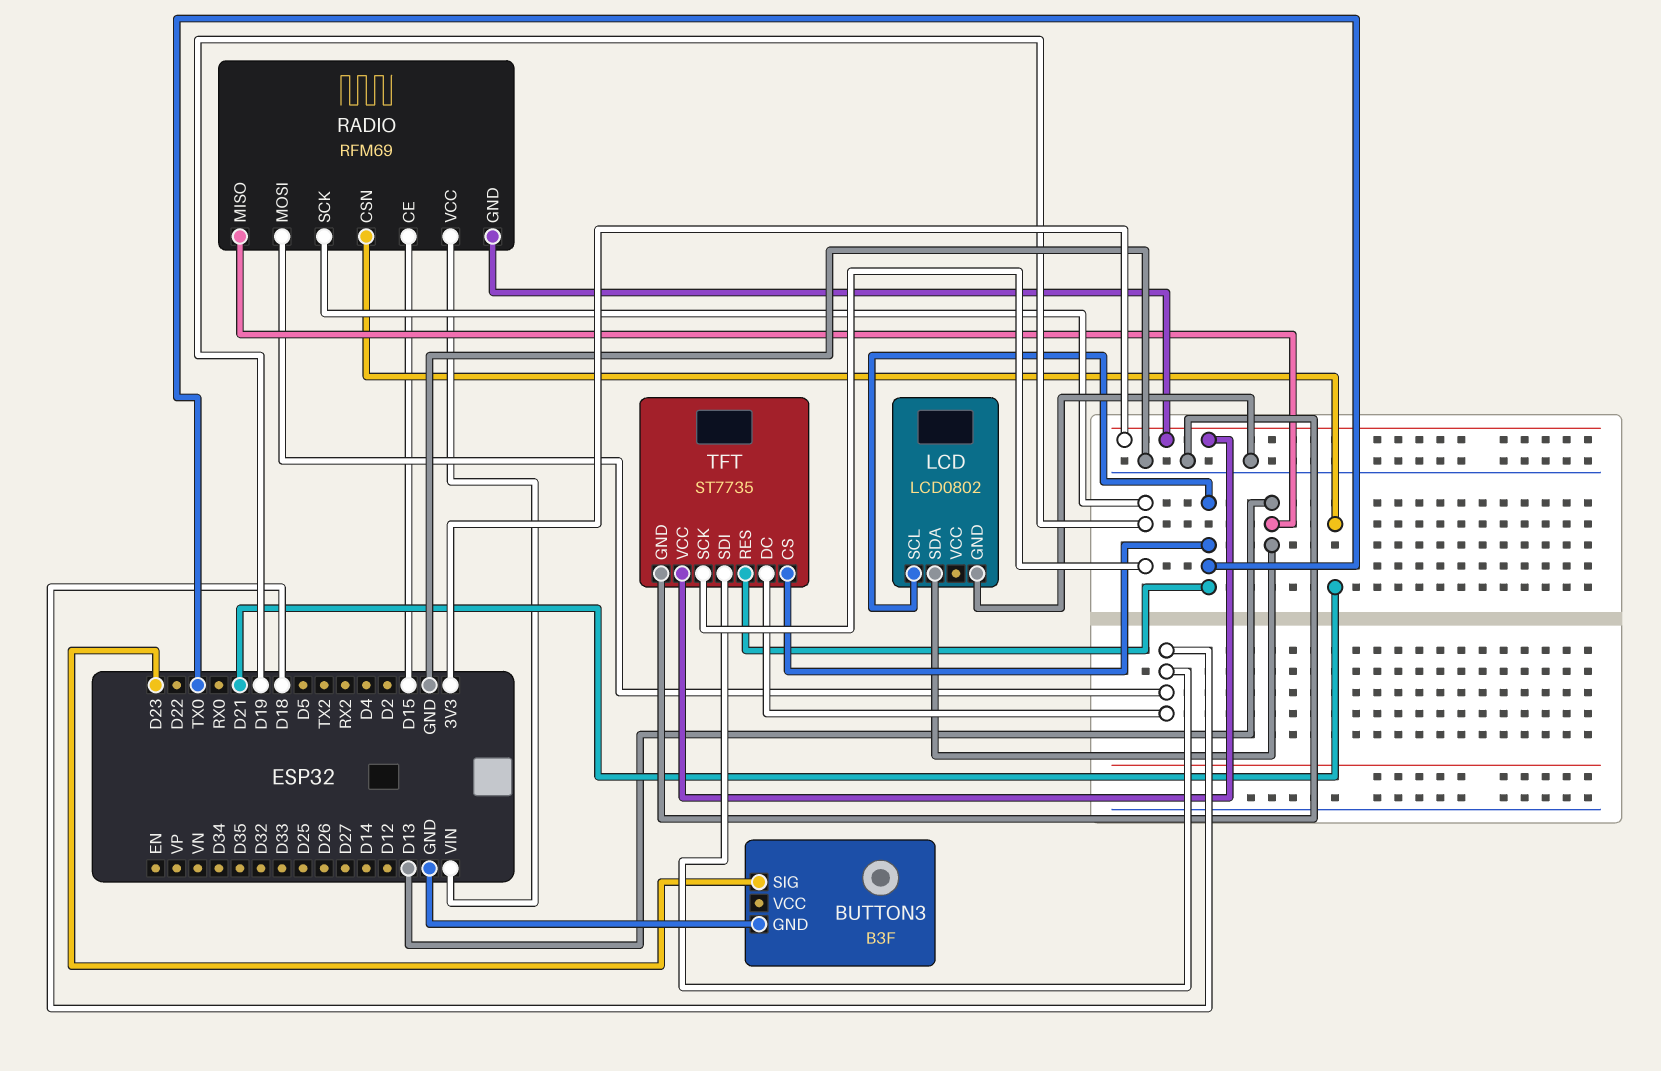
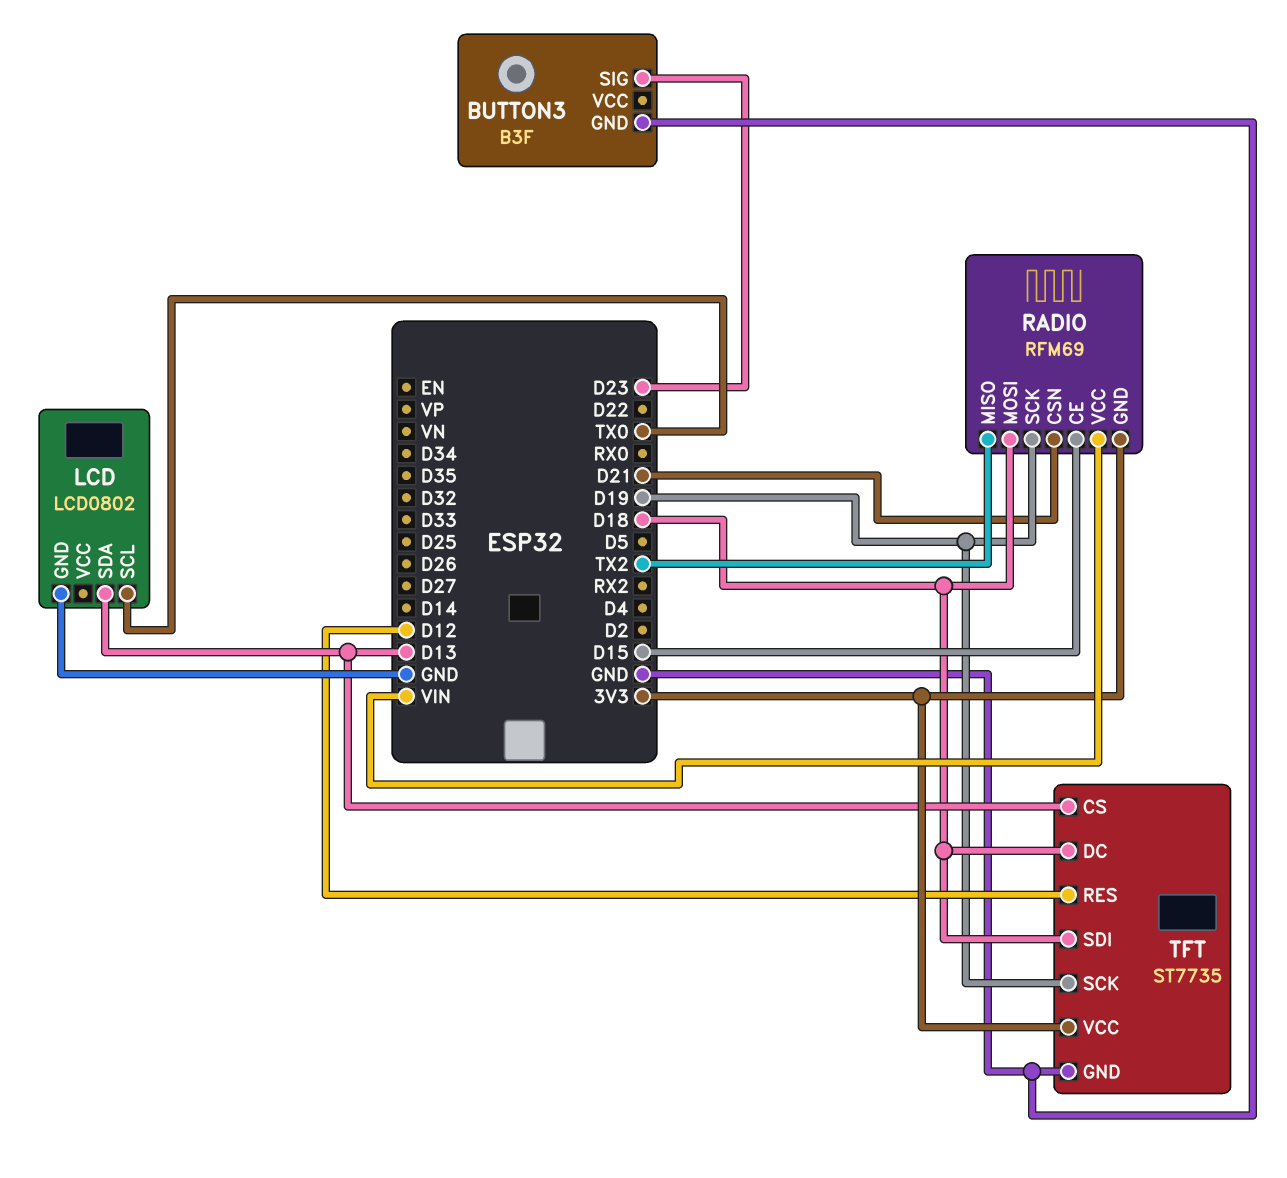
RADIO pin MISO: D13 -> TX2
TFT pin CS: TX0 -> D13
TFT pin RES: TX0 -> D12

